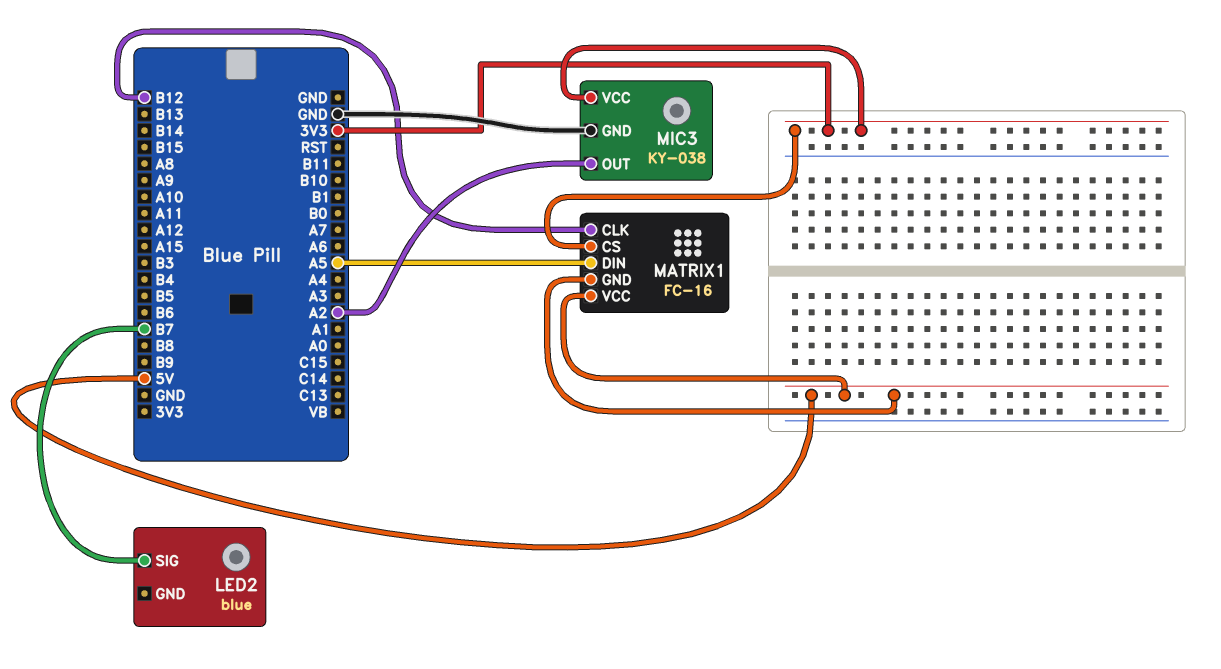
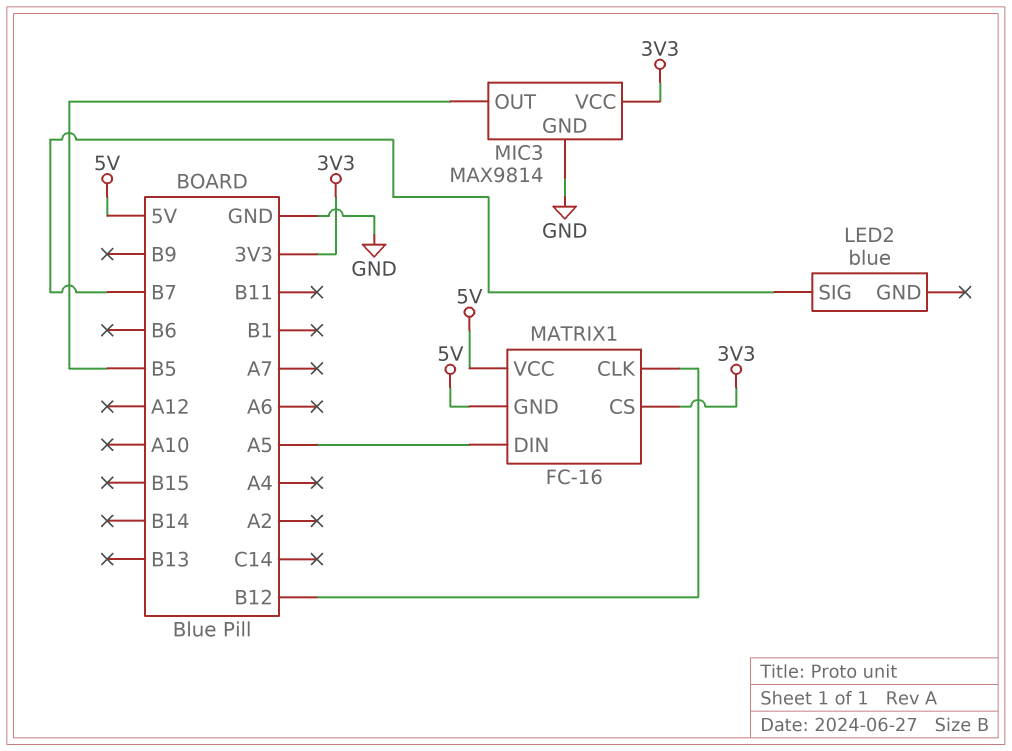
MIC3: KY-038 -> MAX9814
MIC3 pin OUT: A2 -> B5

